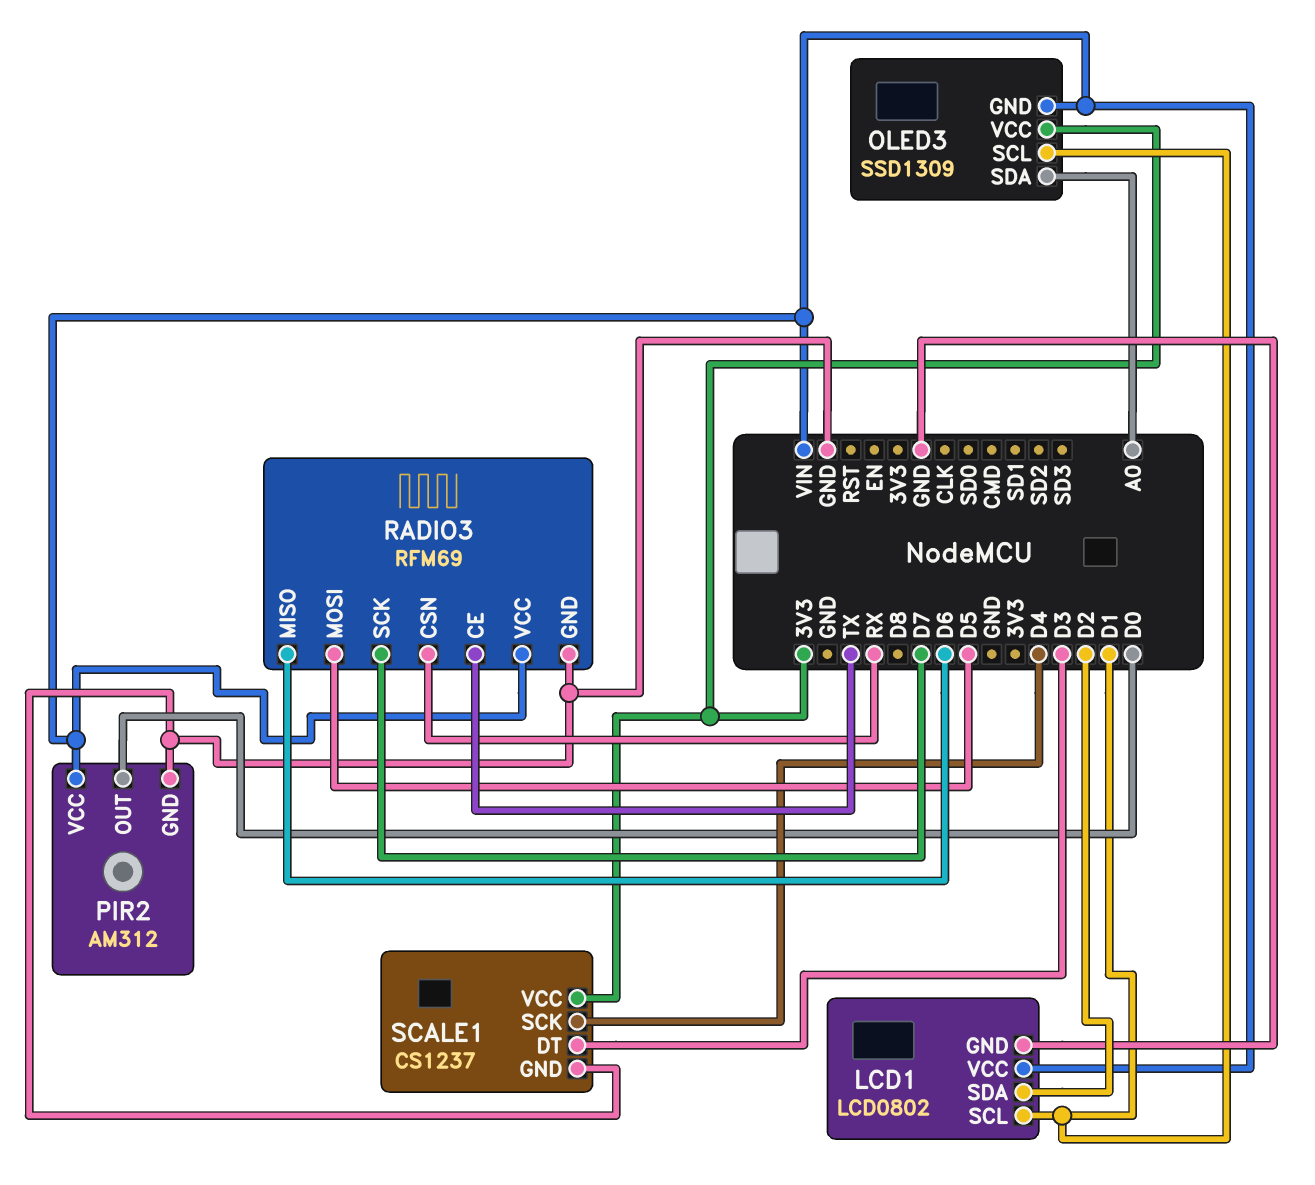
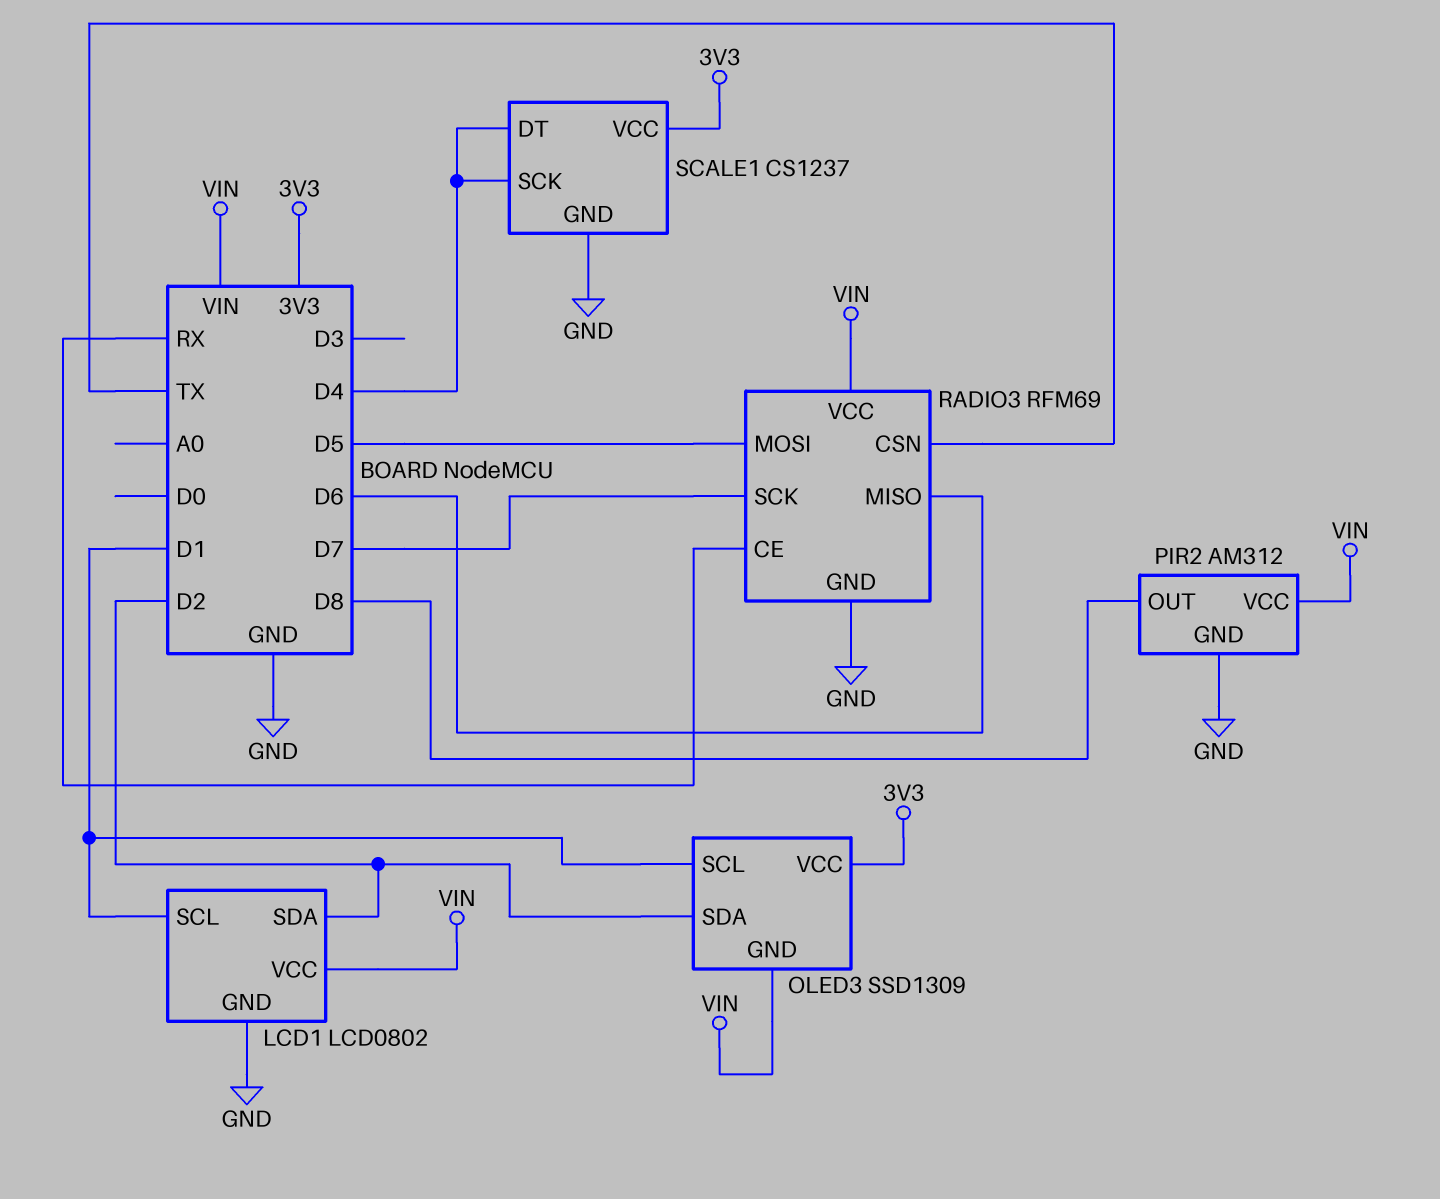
OLED3 pin SDA: A0 -> D2
PIR2 pin OUT: D0 -> D8
RADIO3 pin CE: TX -> RX
RADIO3 pin CSN: RX -> TX
SCALE1 pin DT: D3 -> D4

